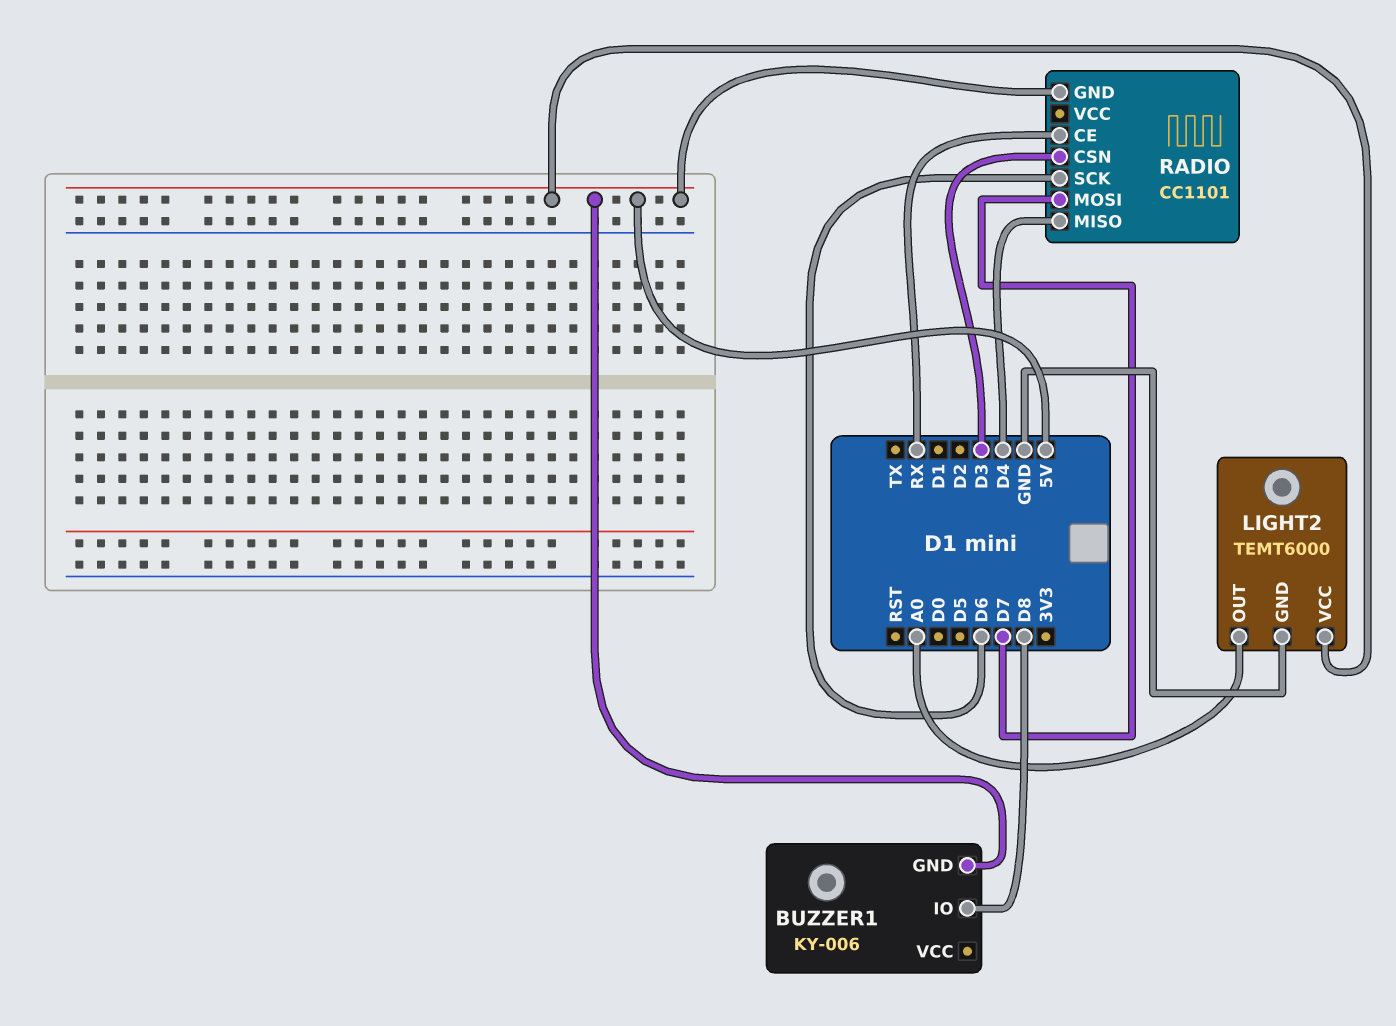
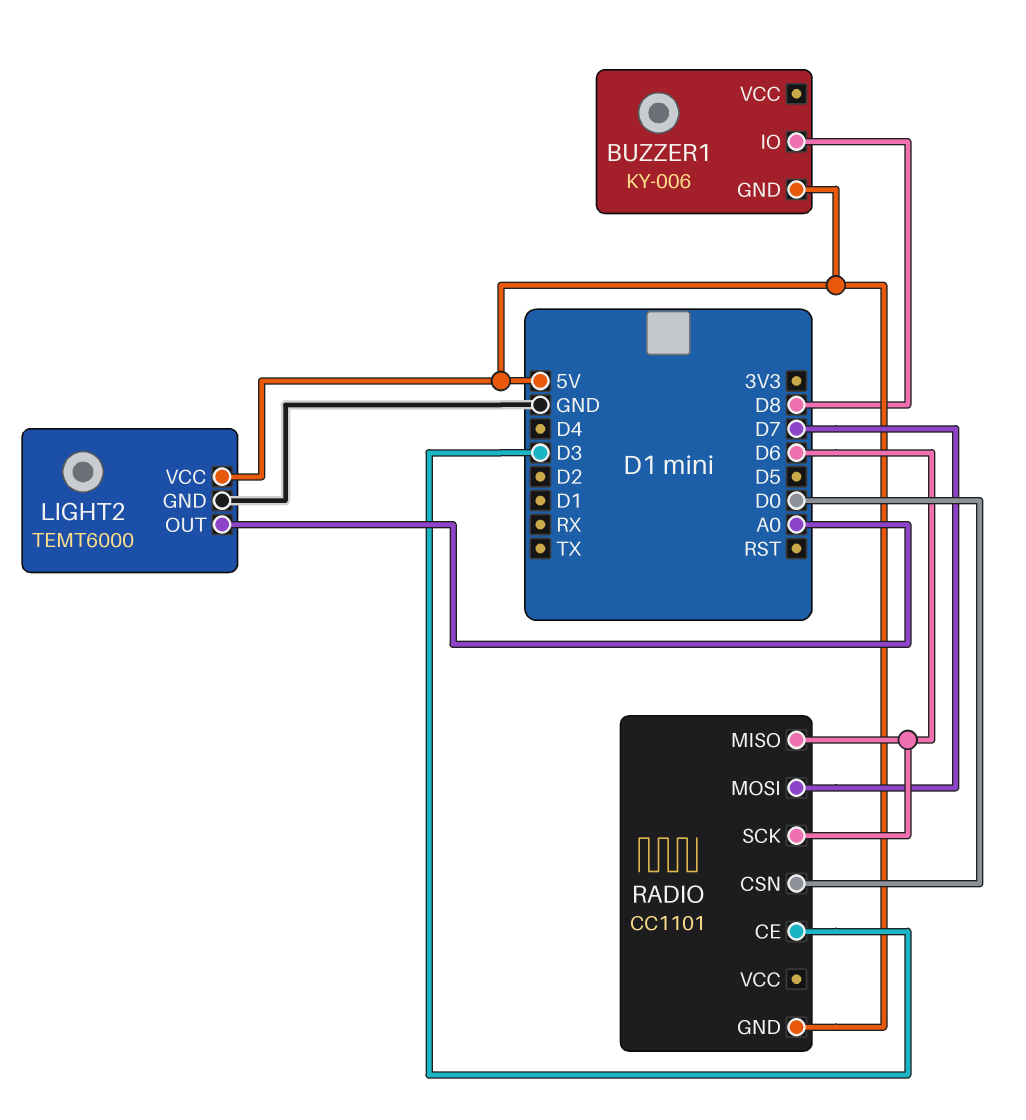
RADIO pin CE: RX -> D3
RADIO pin CSN: D3 -> D0
RADIO pin MISO: D4 -> D6

